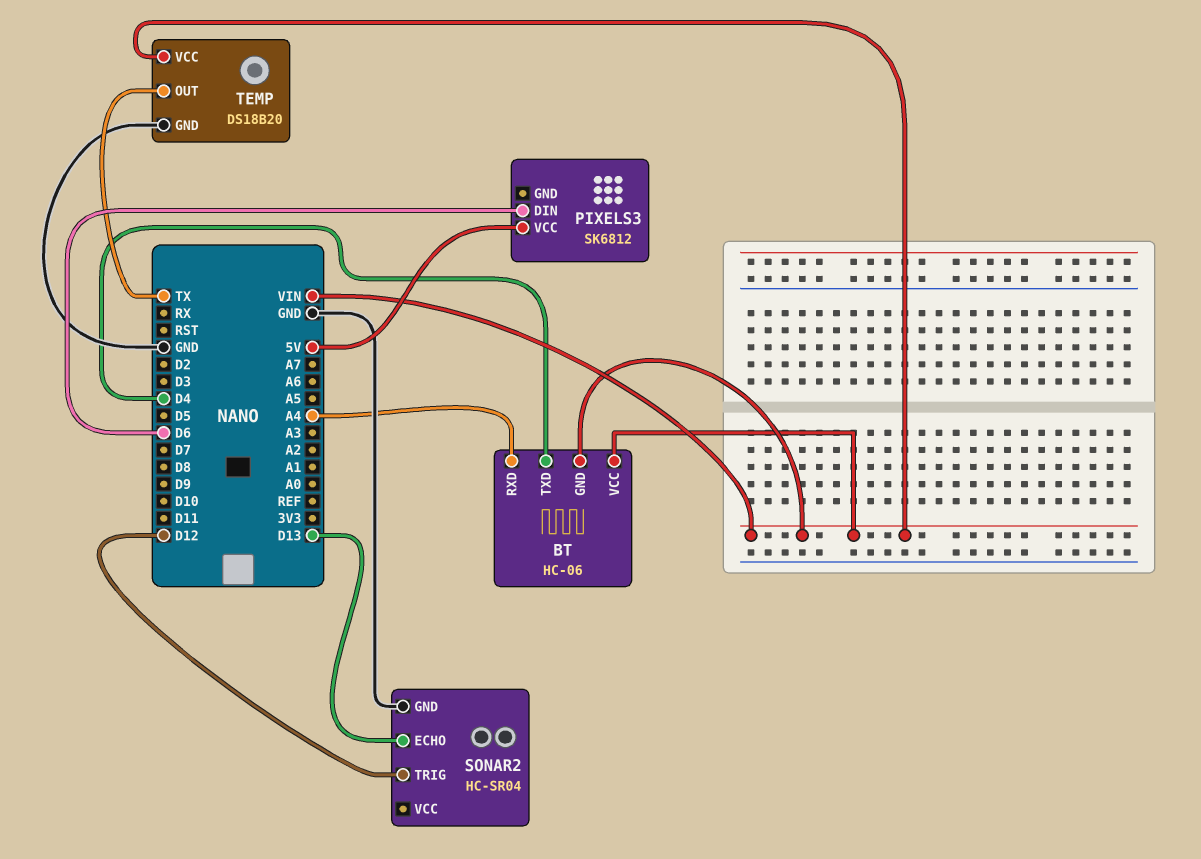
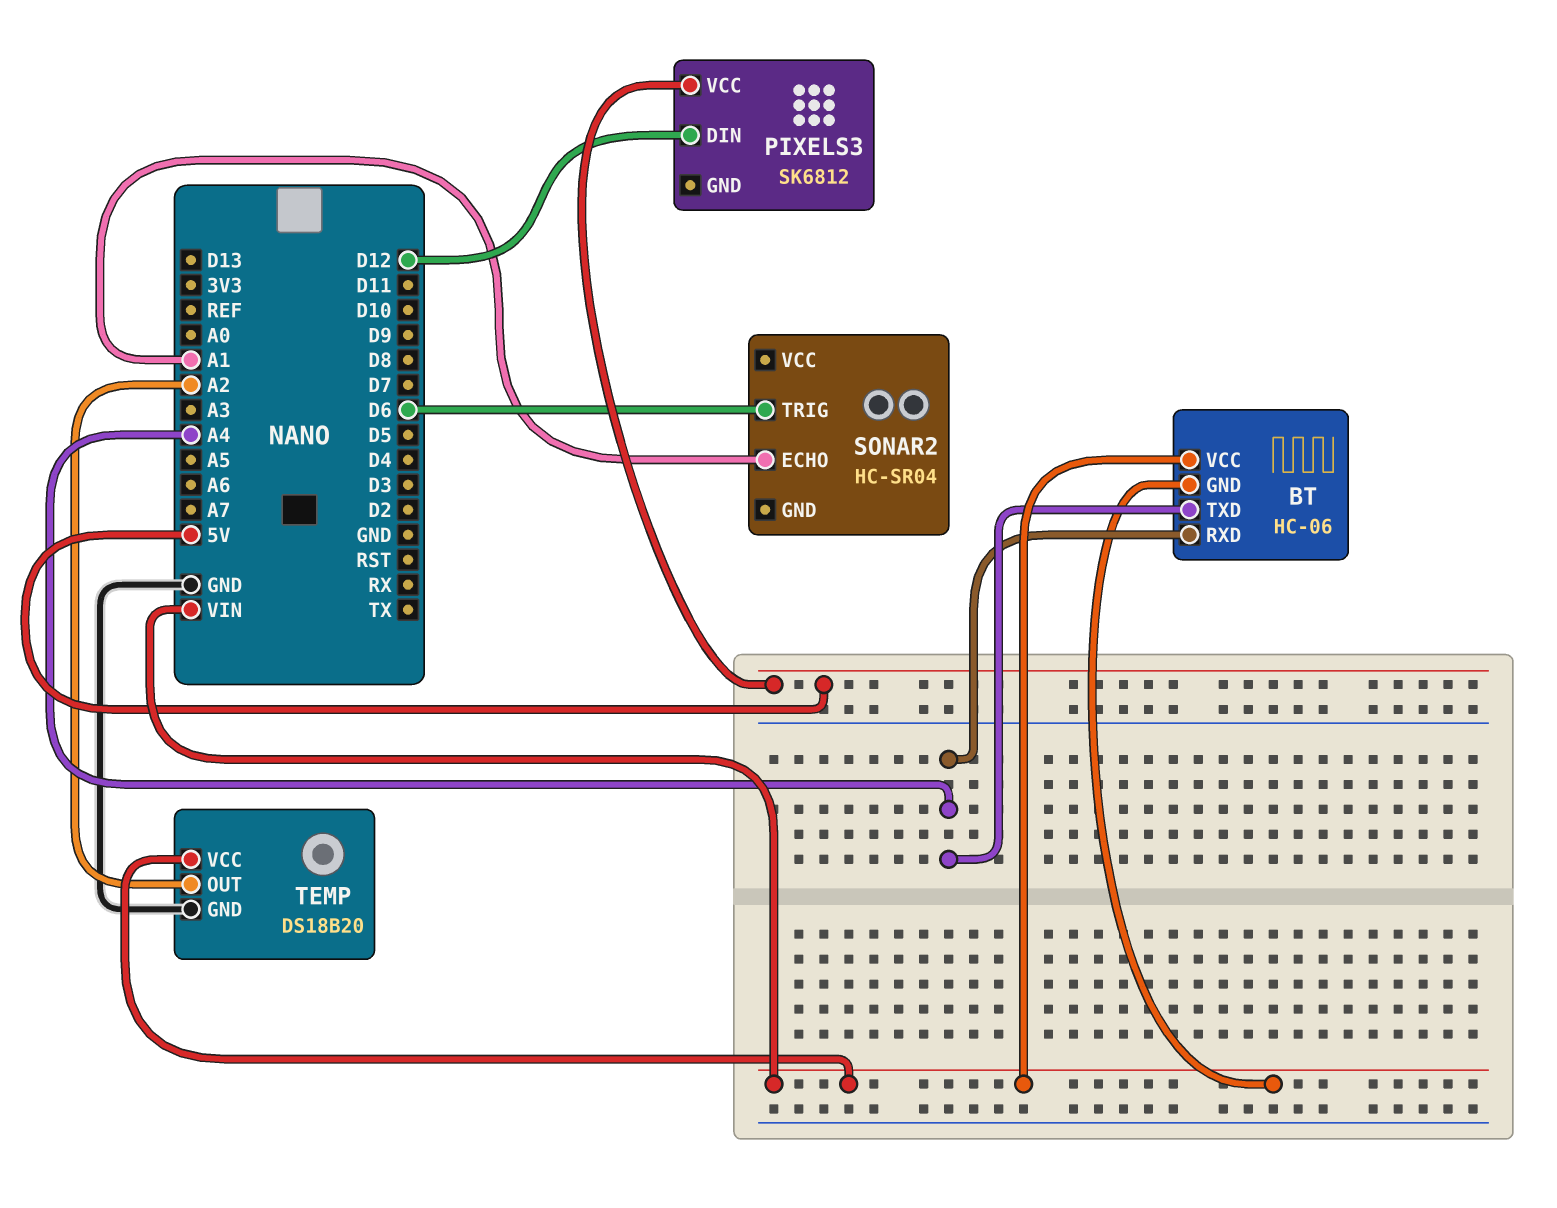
BT pin TXD: D4 -> A4
PIXELS3 pin DIN: D6 -> D12
SONAR2 pin ECHO: D13 -> A1
SONAR2 pin GND: GND -> none
SONAR2 pin TRIG: D12 -> D6
TEMP pin OUT: TX -> A2

